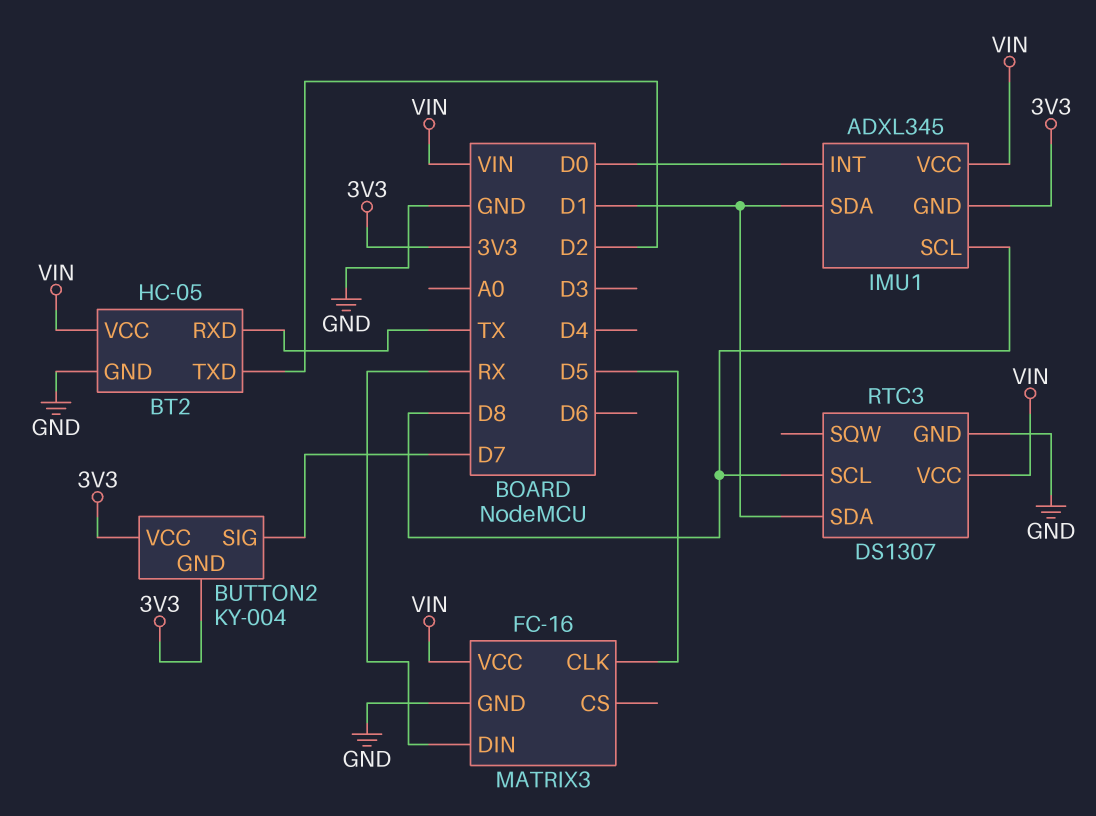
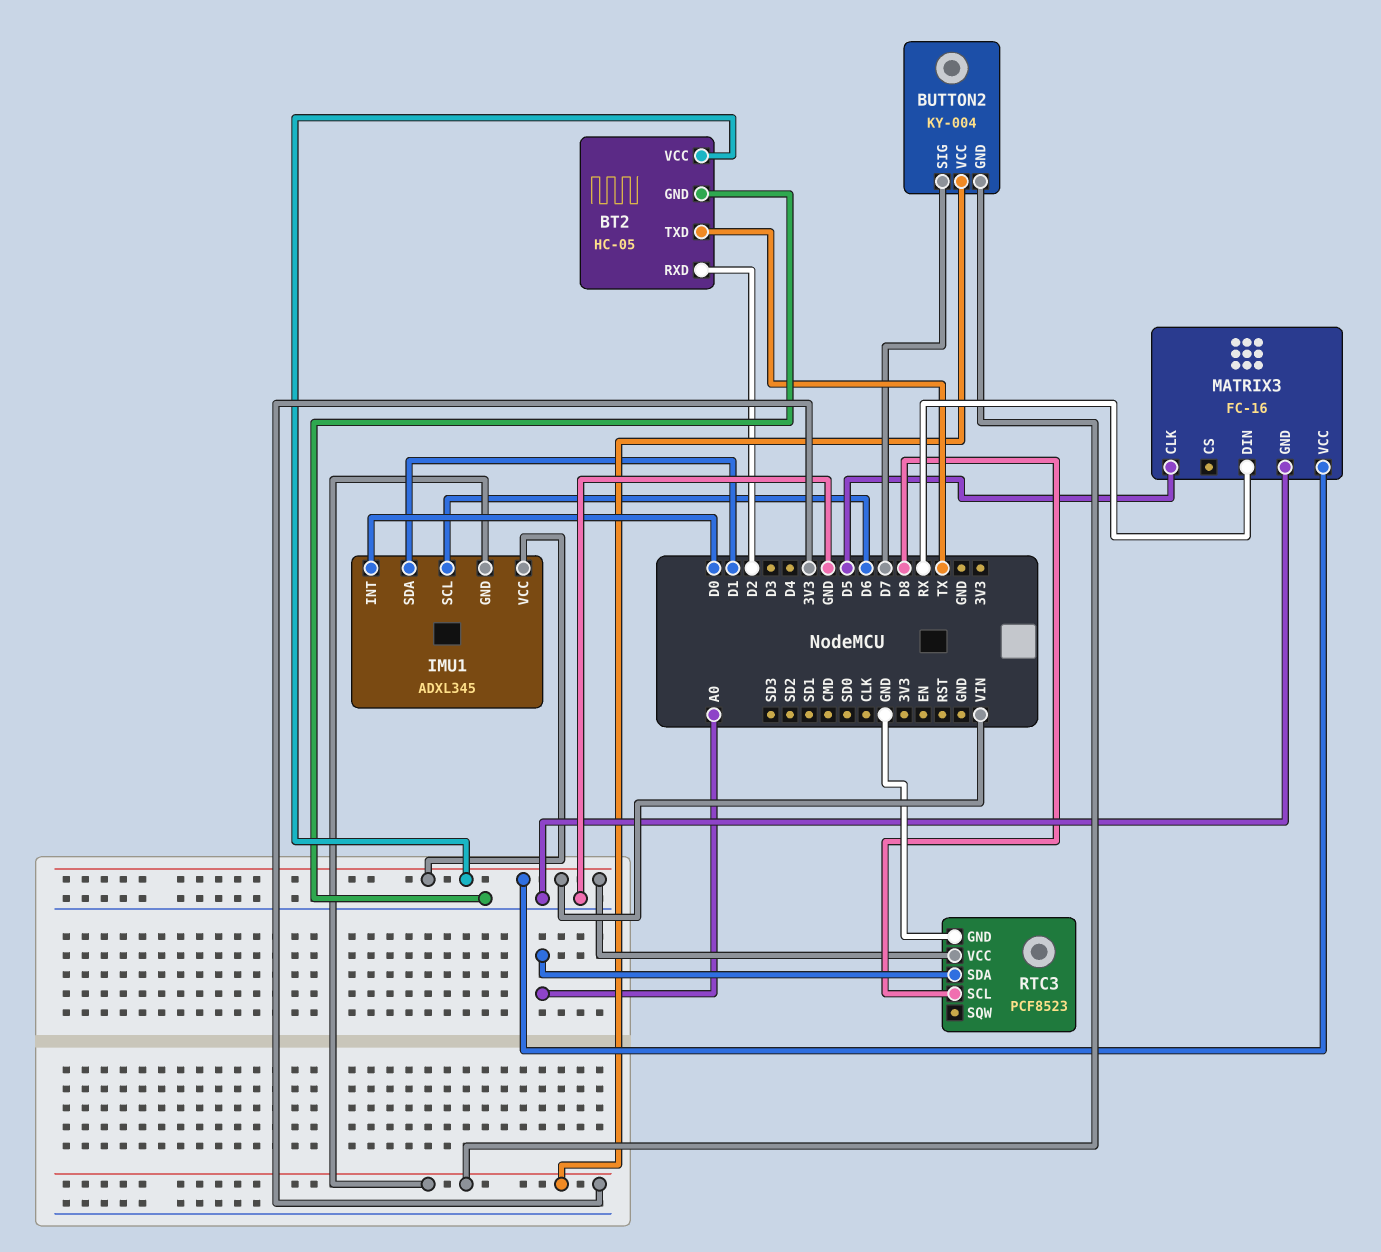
BT2 pin RXD: TX -> D2
BT2 pin TXD: D2 -> TX
IMU1 pin SCL: D8 -> D6
RTC3: DS1307 -> PCF8523
RTC3 pin SDA: D1 -> A0

